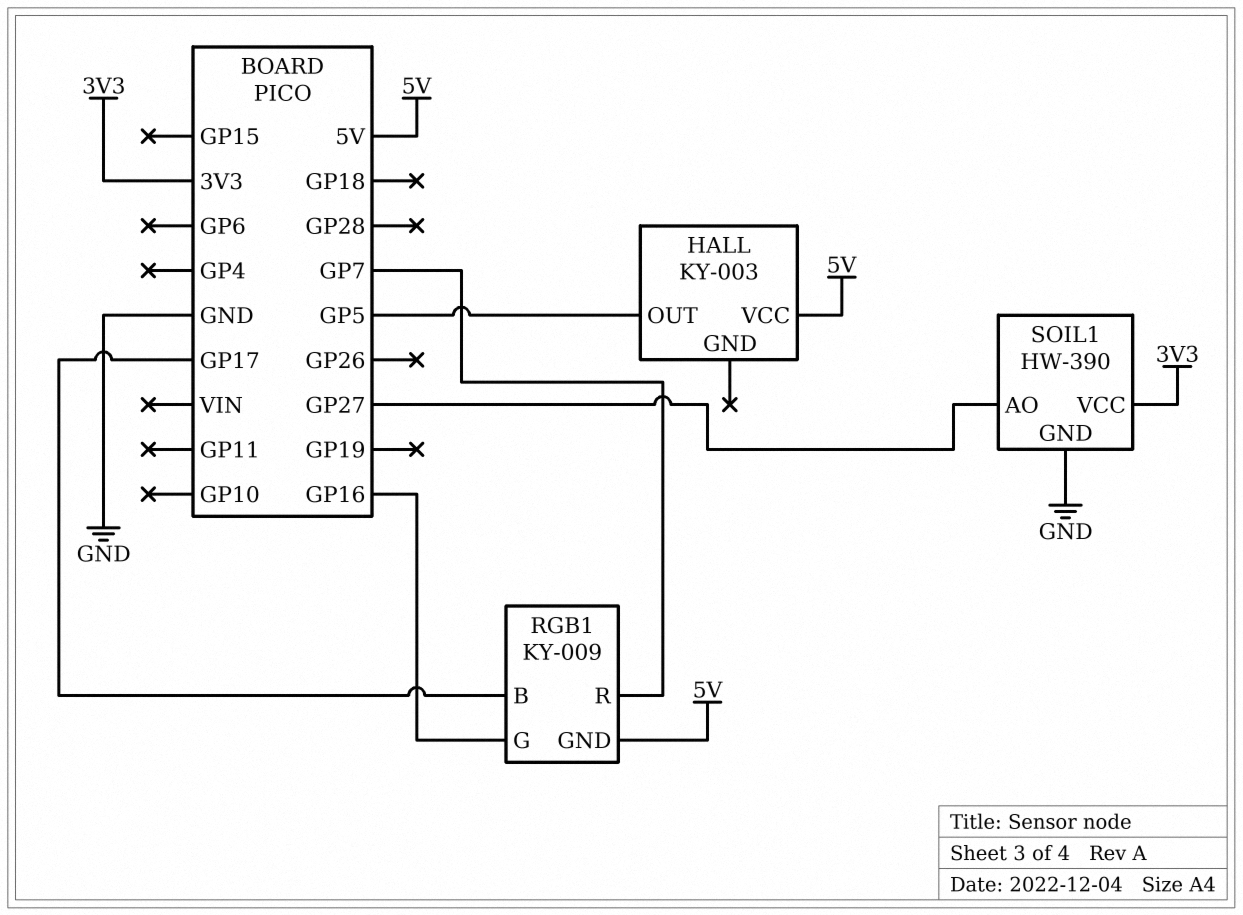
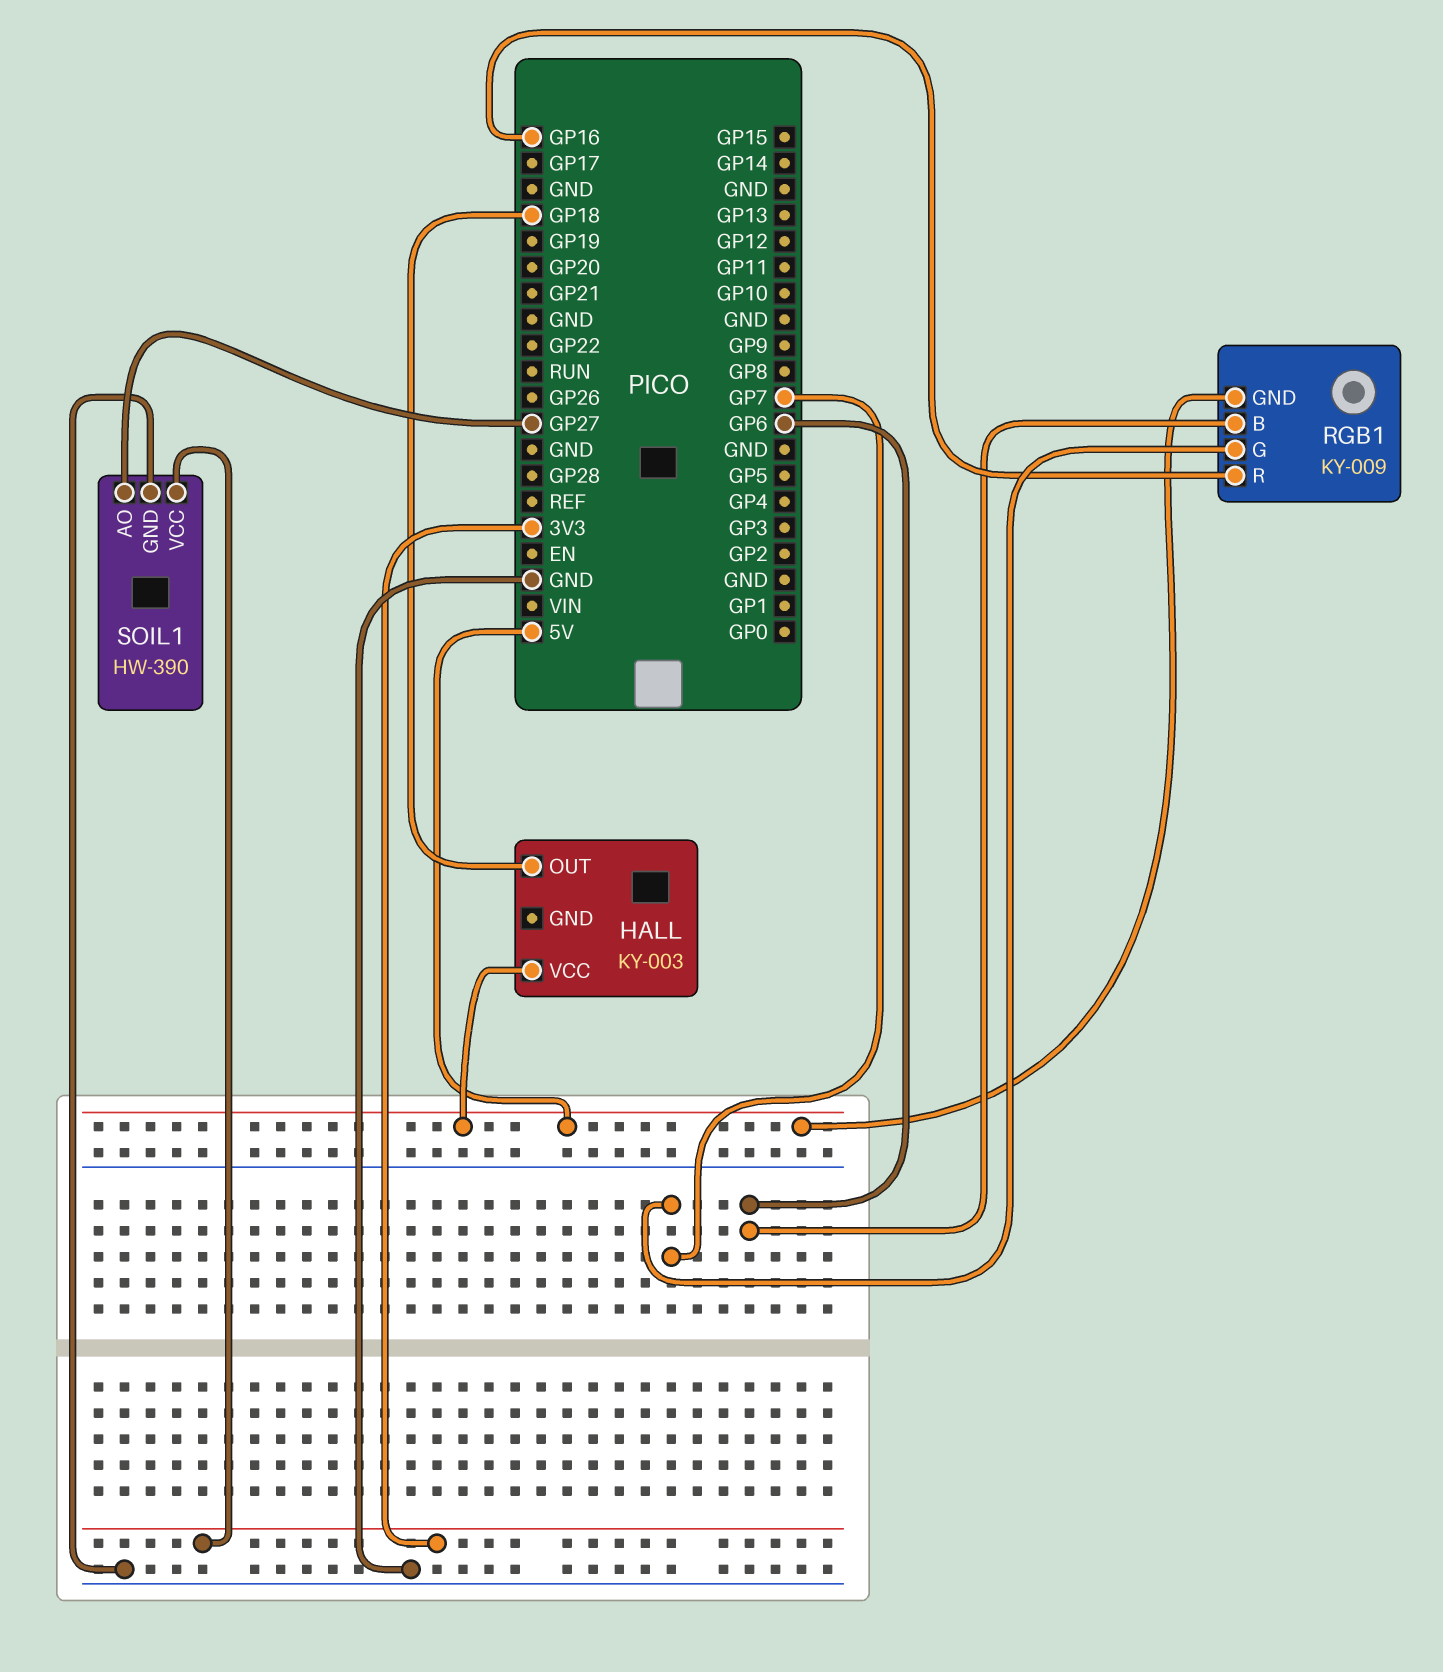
HALL pin OUT: GP5 -> GP18
RGB1 pin B: GP17 -> GP6
RGB1 pin G: GP16 -> GP7
RGB1 pin R: GP7 -> GP16

